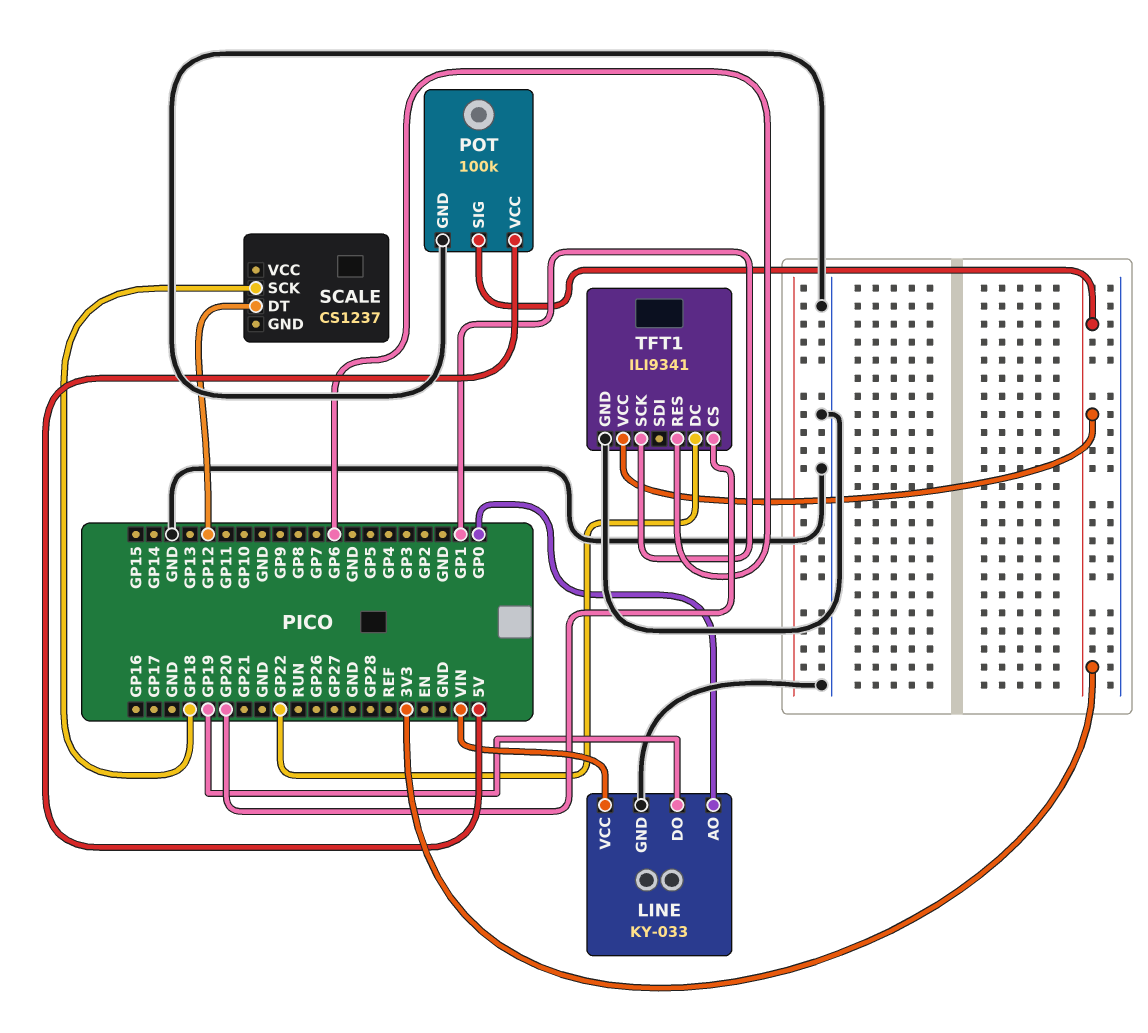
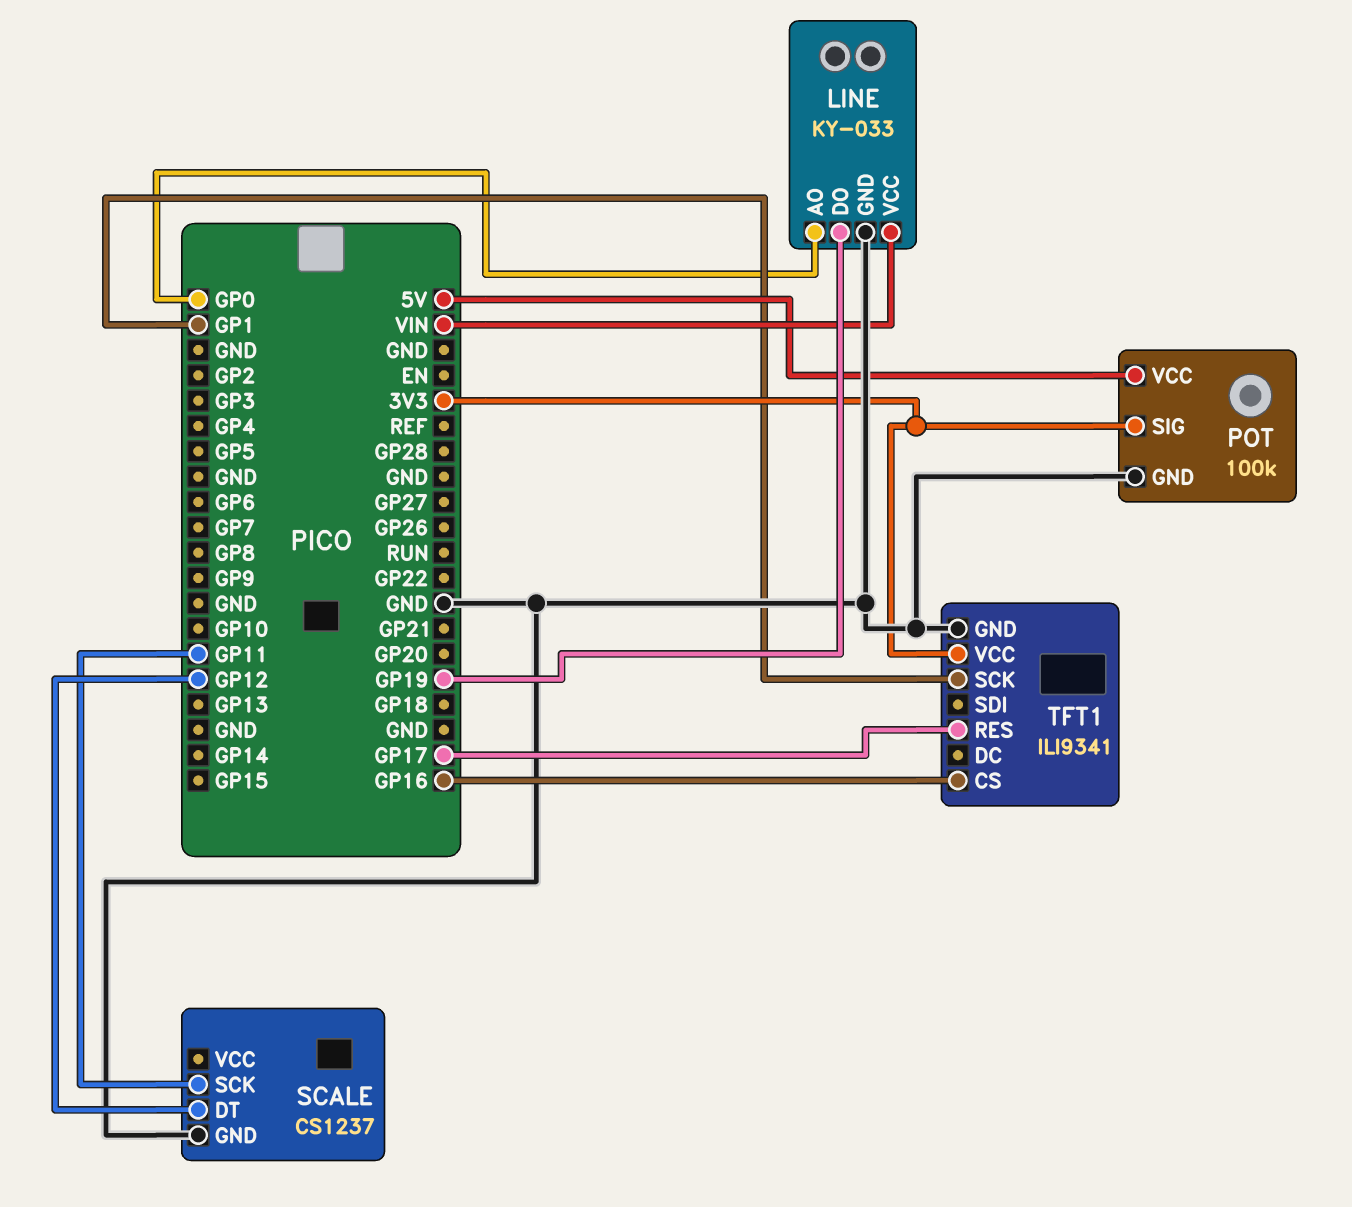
SCALE pin GND: none -> GND
SCALE pin SCK: GP18 -> GP11
TFT1 pin CS: GP20 -> GP16
TFT1 pin DC: GP22 -> none
TFT1 pin RES: GP6 -> GP17

